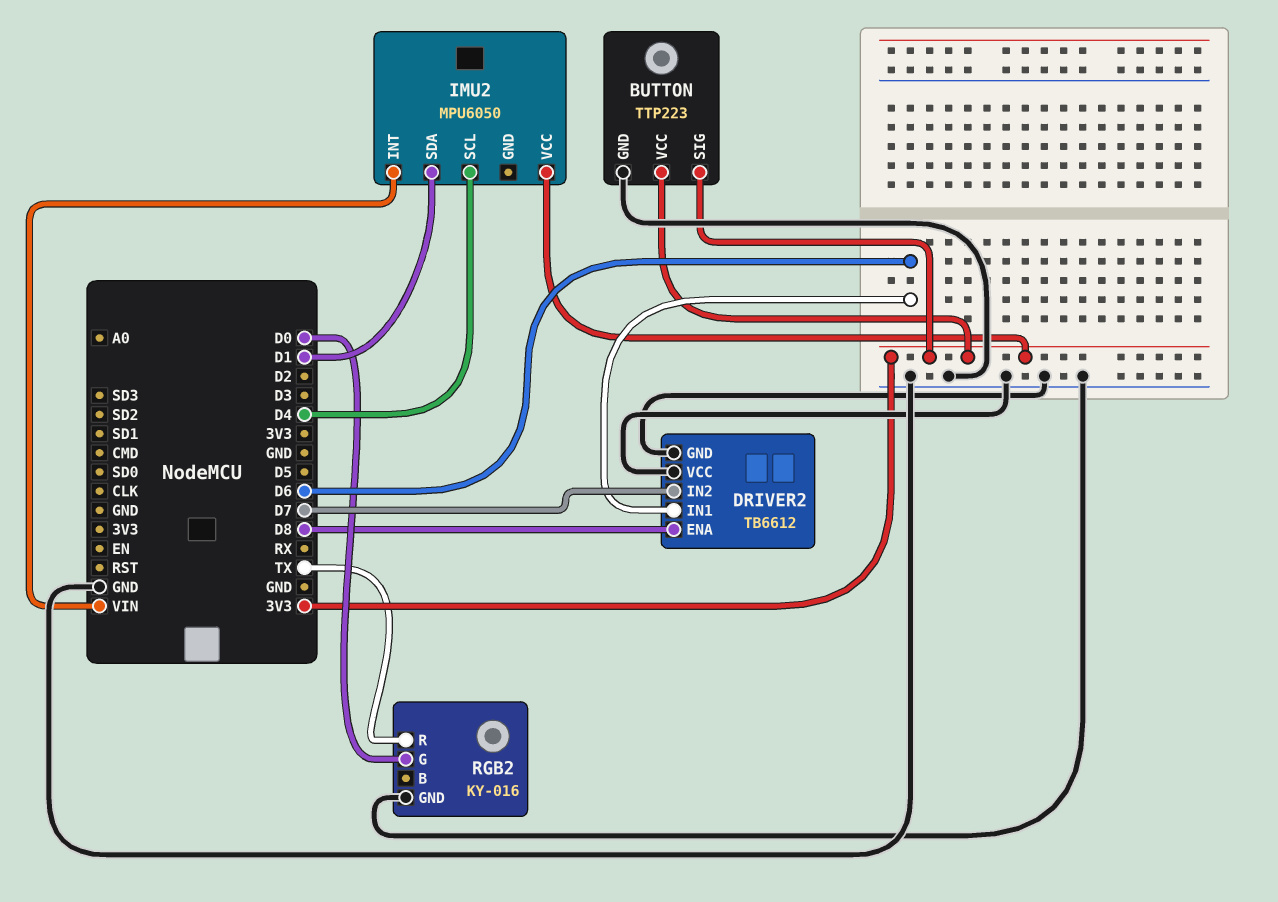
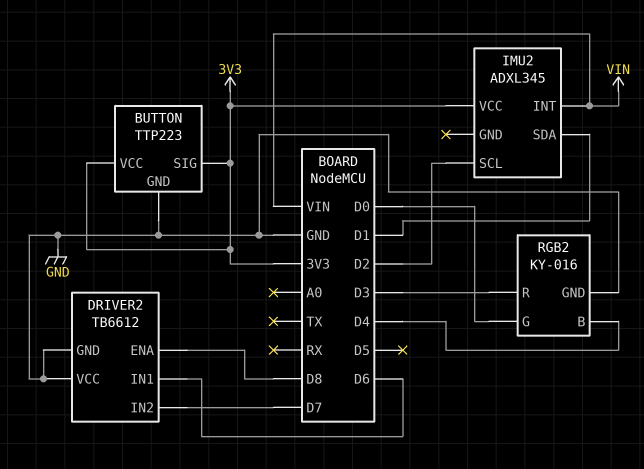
IMU2: MPU6050 -> ADXL345
IMU2 pin SCL: D4 -> D2
RGB2 pin B: none -> D4
RGB2 pin R: TX -> D3

